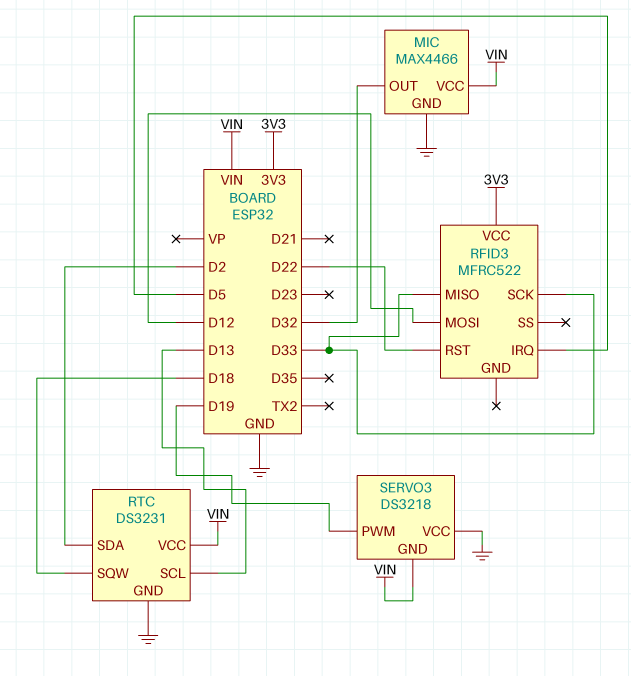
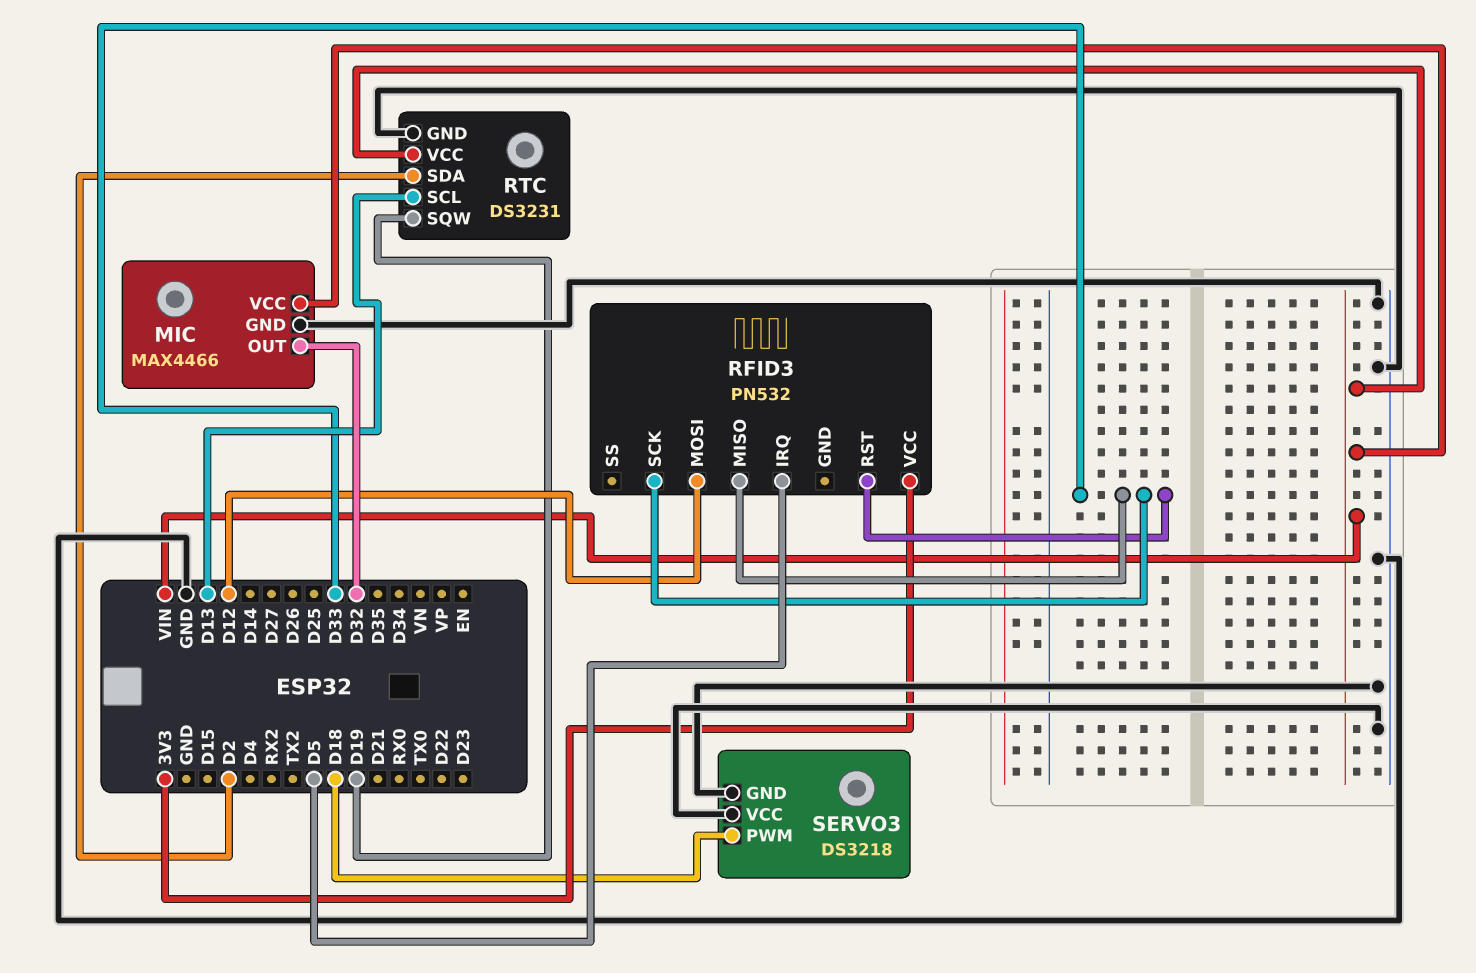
RFID3: MFRC522 -> PN532
RFID3 pin RST: D22 -> D33
RTC pin SQW: D18 -> D19
SERVO3 pin GND: VIN -> GND
SERVO3 pin PWM: D19 -> D18

